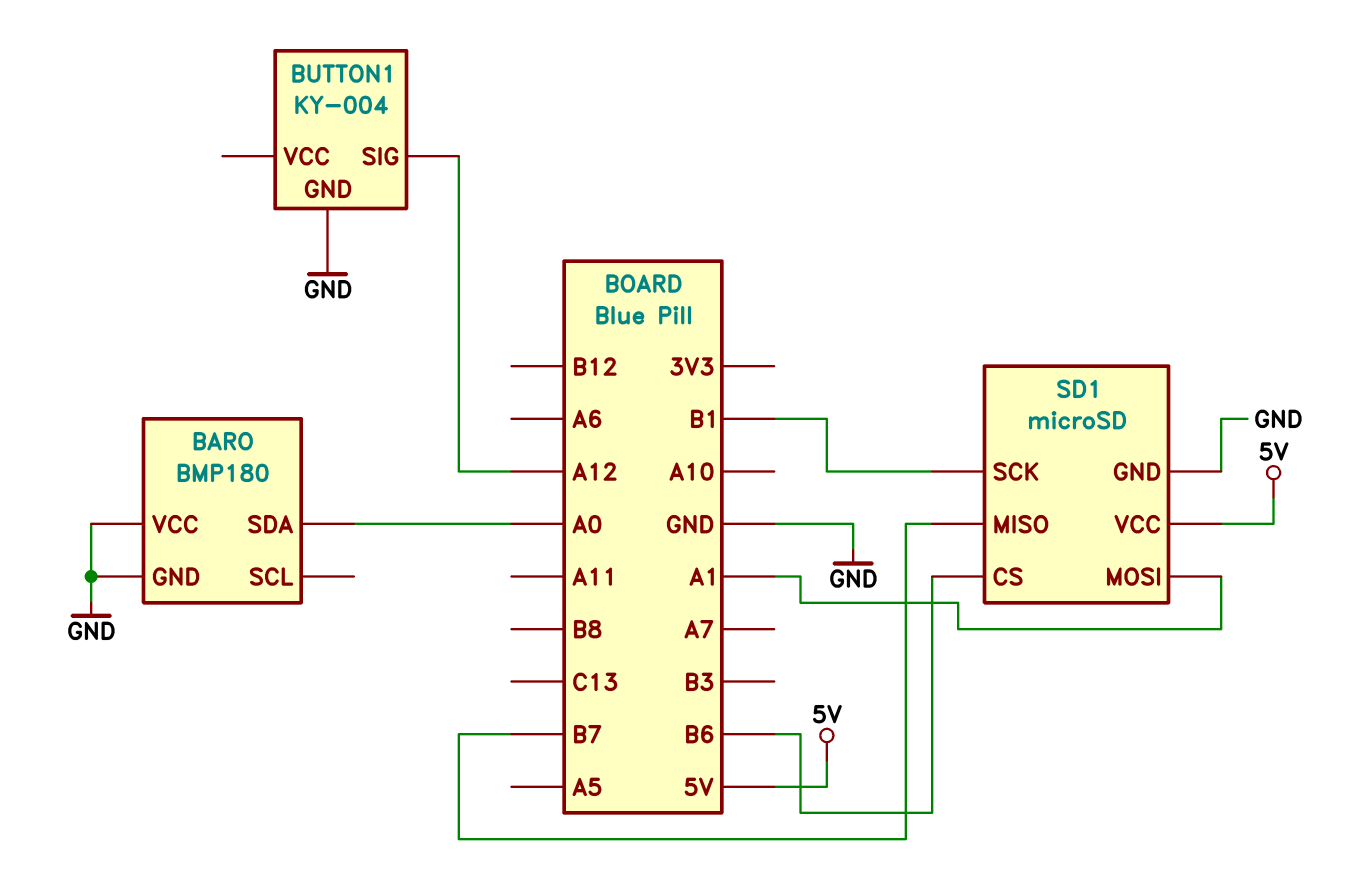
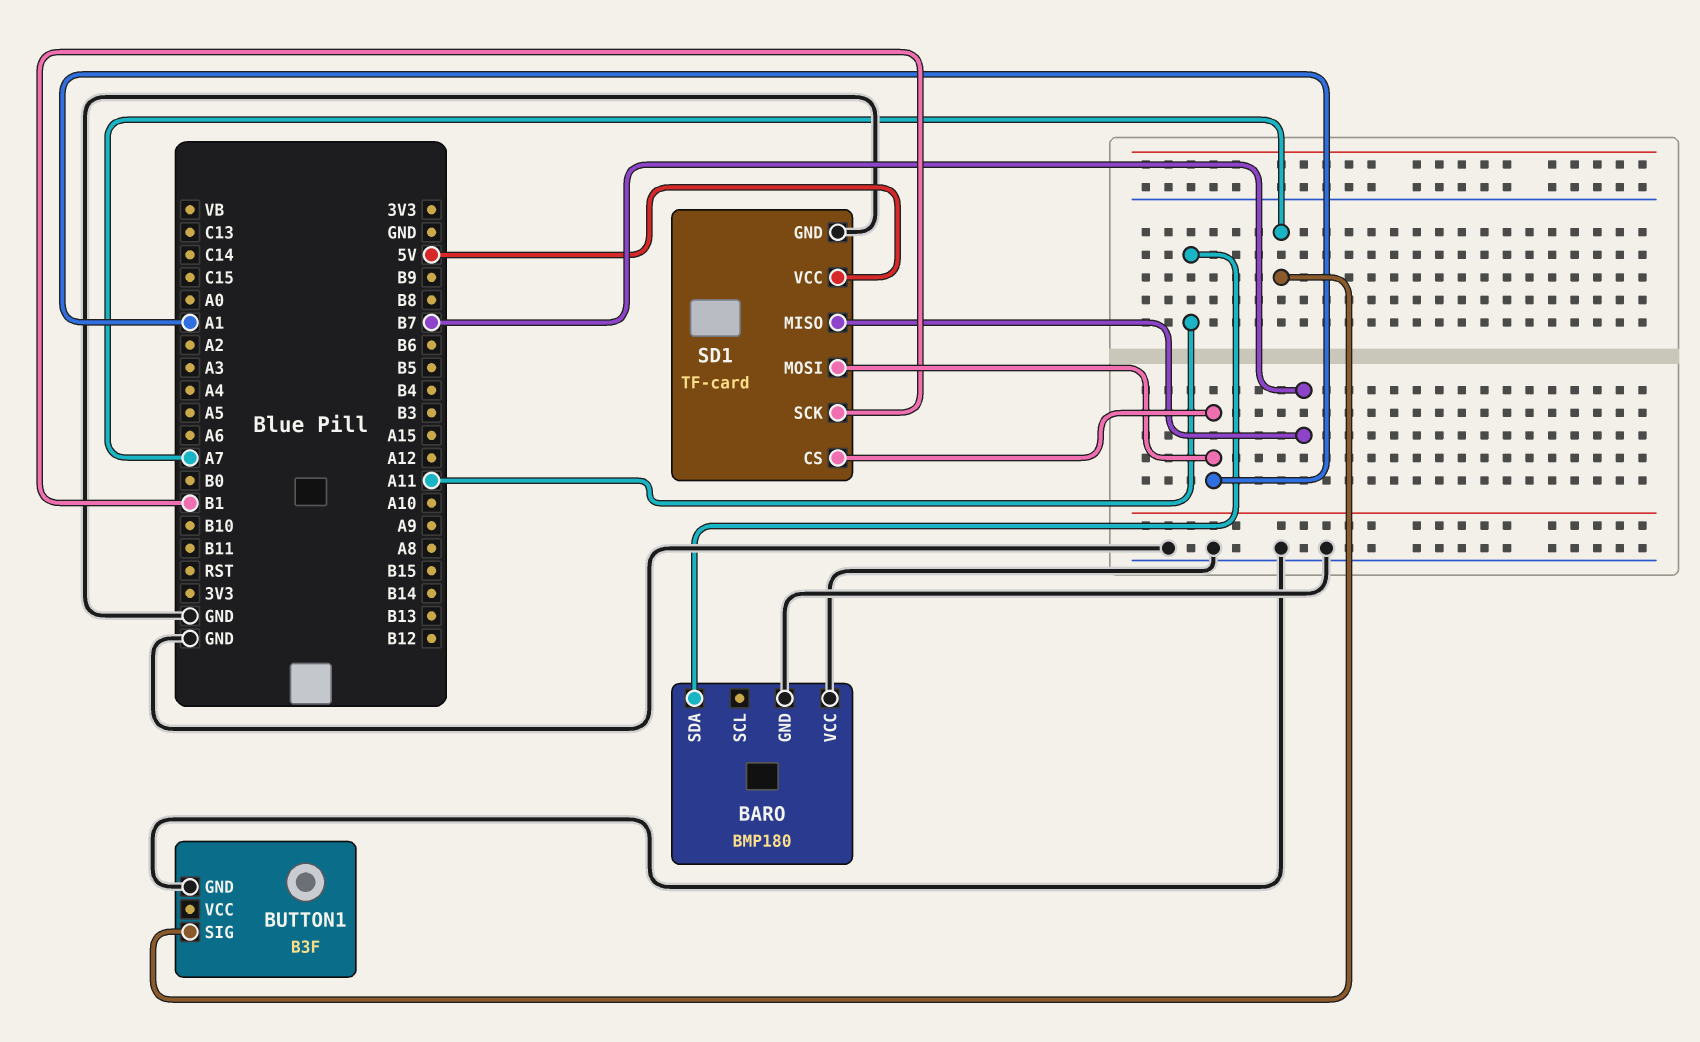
BARO pin SDA: A0 -> A11
BUTTON1: KY-004 -> B3F
BUTTON1 pin SIG: A12 -> A7
SD1: microSD -> TF-card
SD1 pin CS: B6 -> A1

